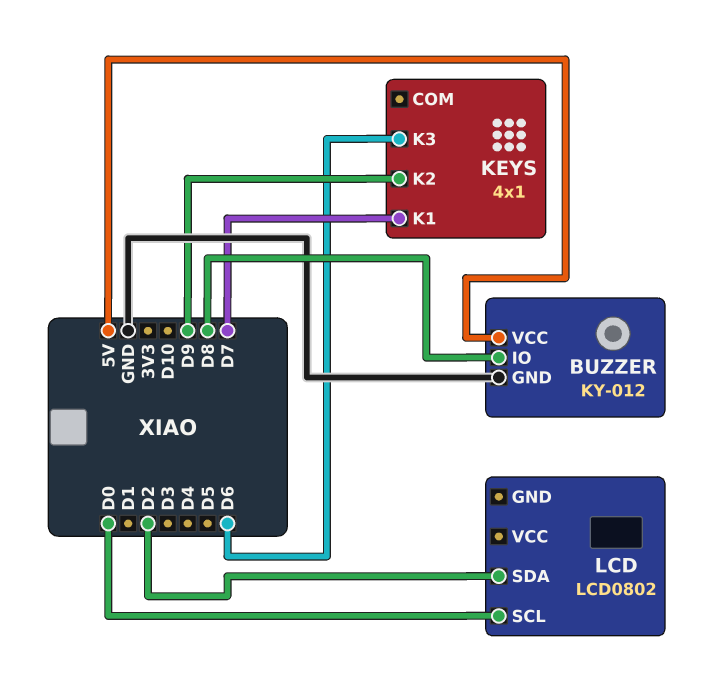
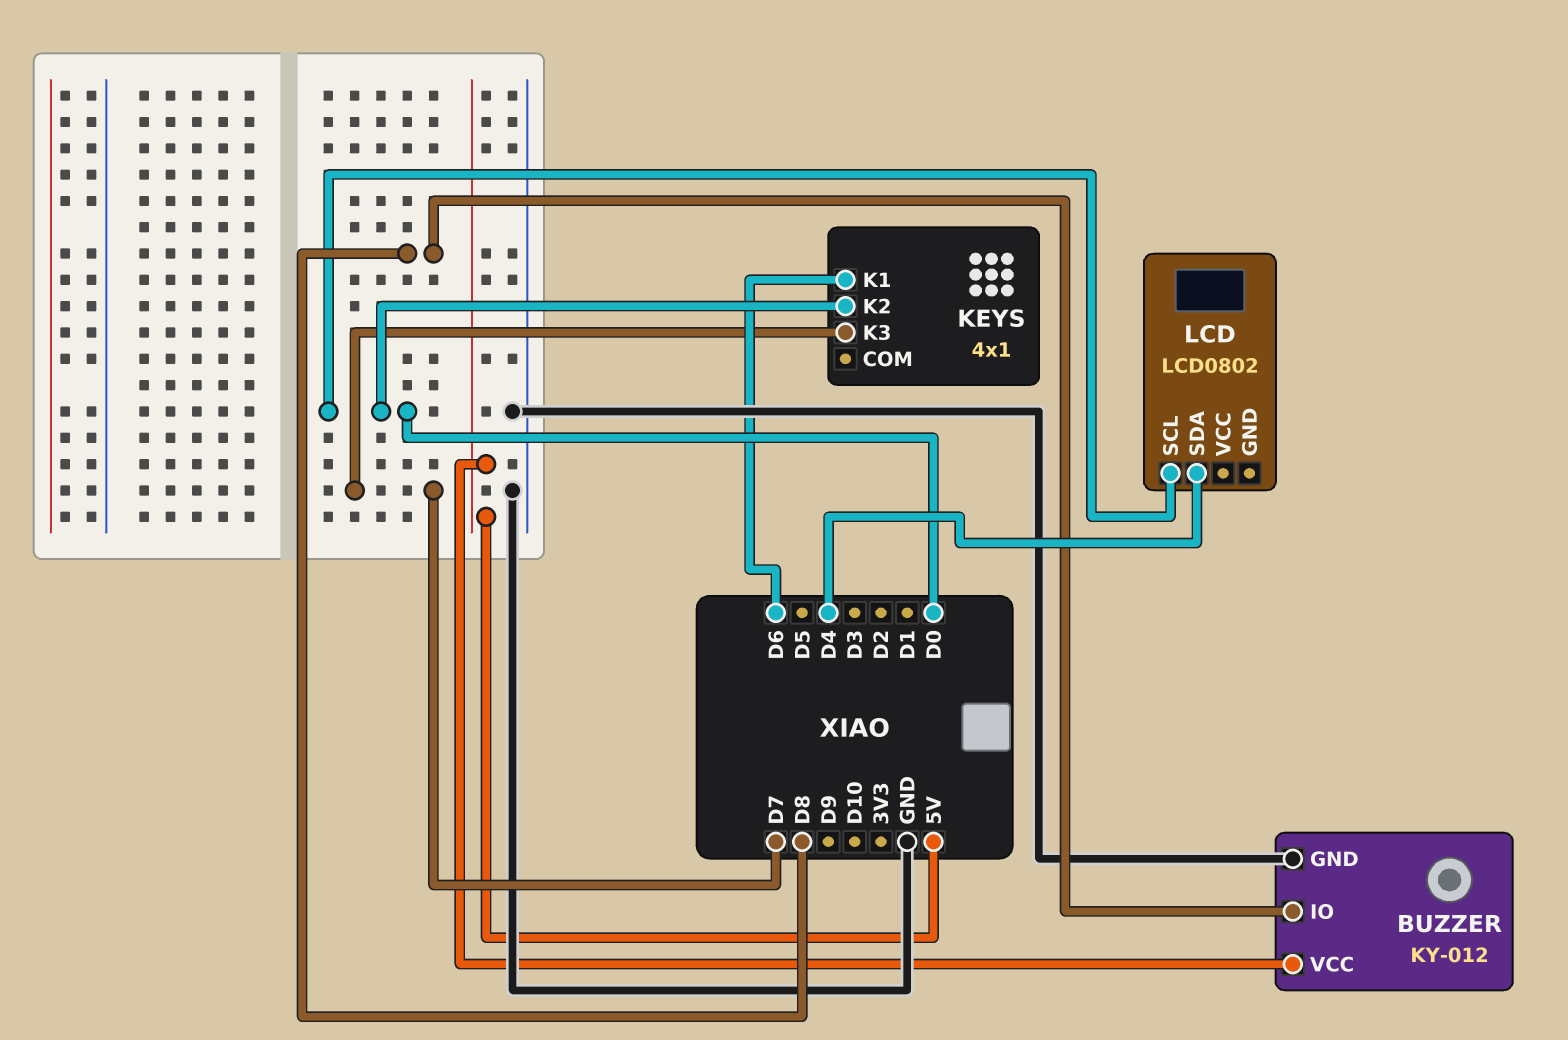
KEYS pin K1: D7 -> D6
KEYS pin K2: D9 -> D0
KEYS pin K3: D6 -> D7
LCD pin SDA: D2 -> D4

